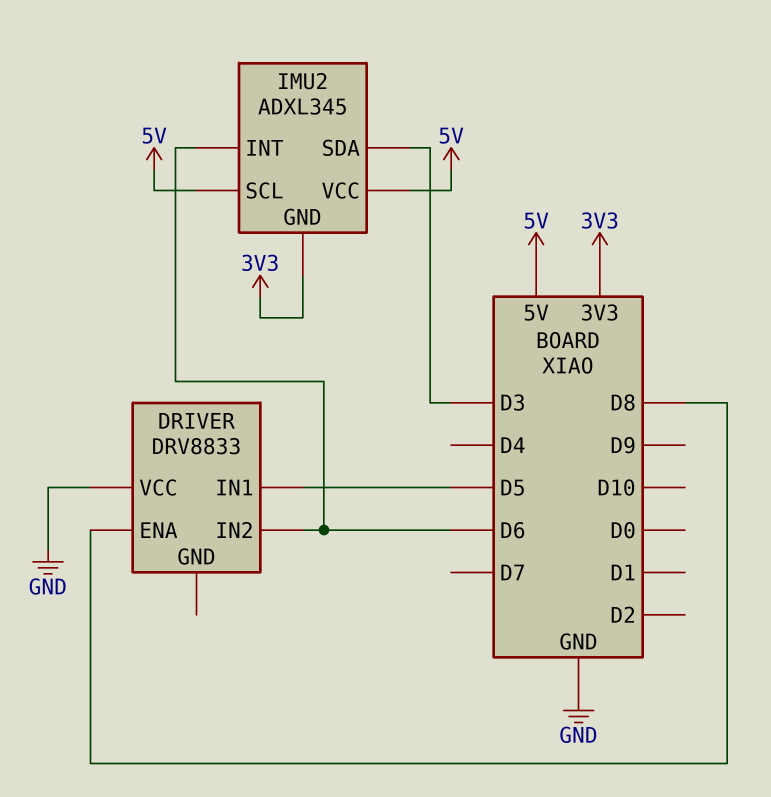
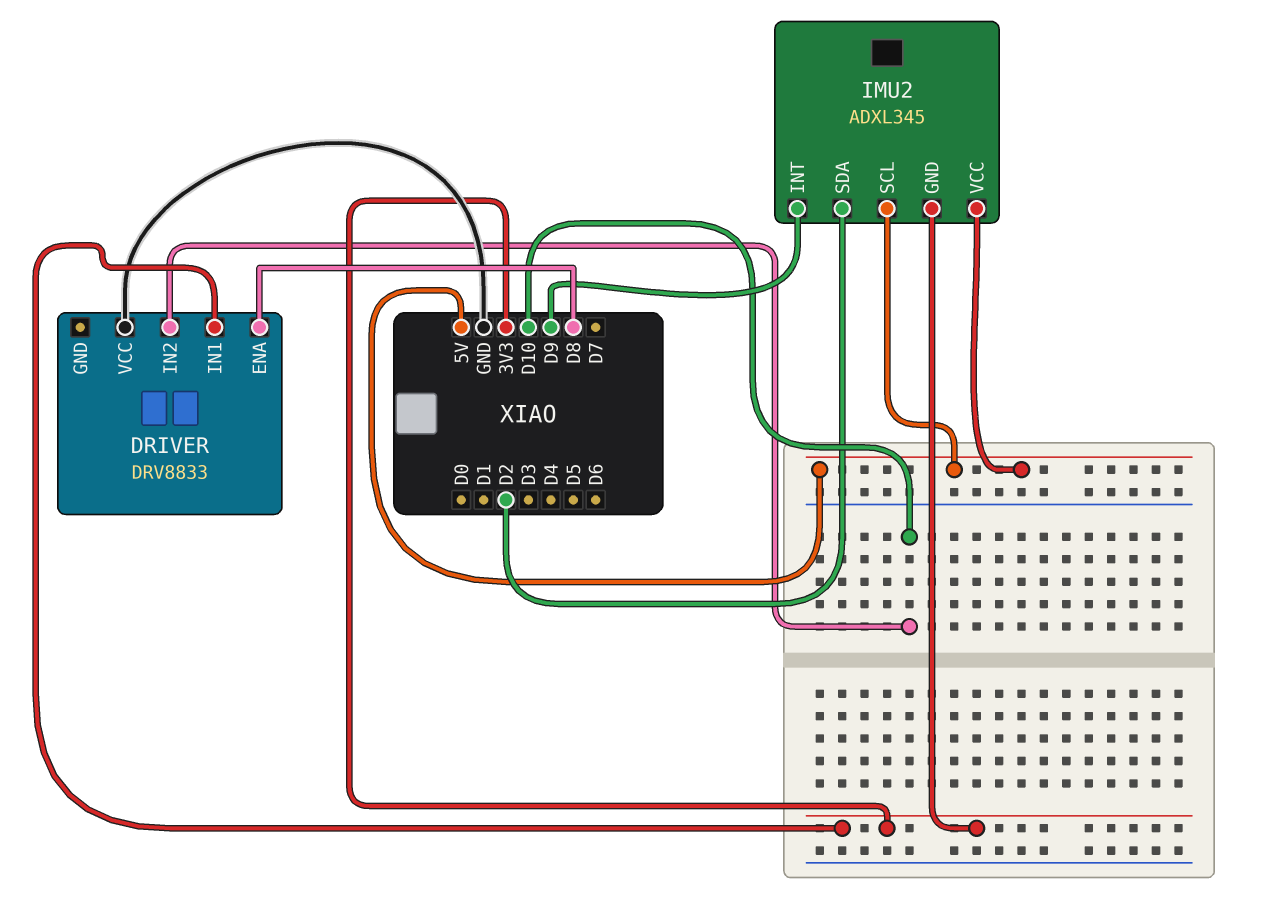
DRIVER pin IN1: D5 -> 3V3
DRIVER pin IN2: D6 -> D10
IMU2 pin INT: D6 -> D9
IMU2 pin SDA: D3 -> D2

